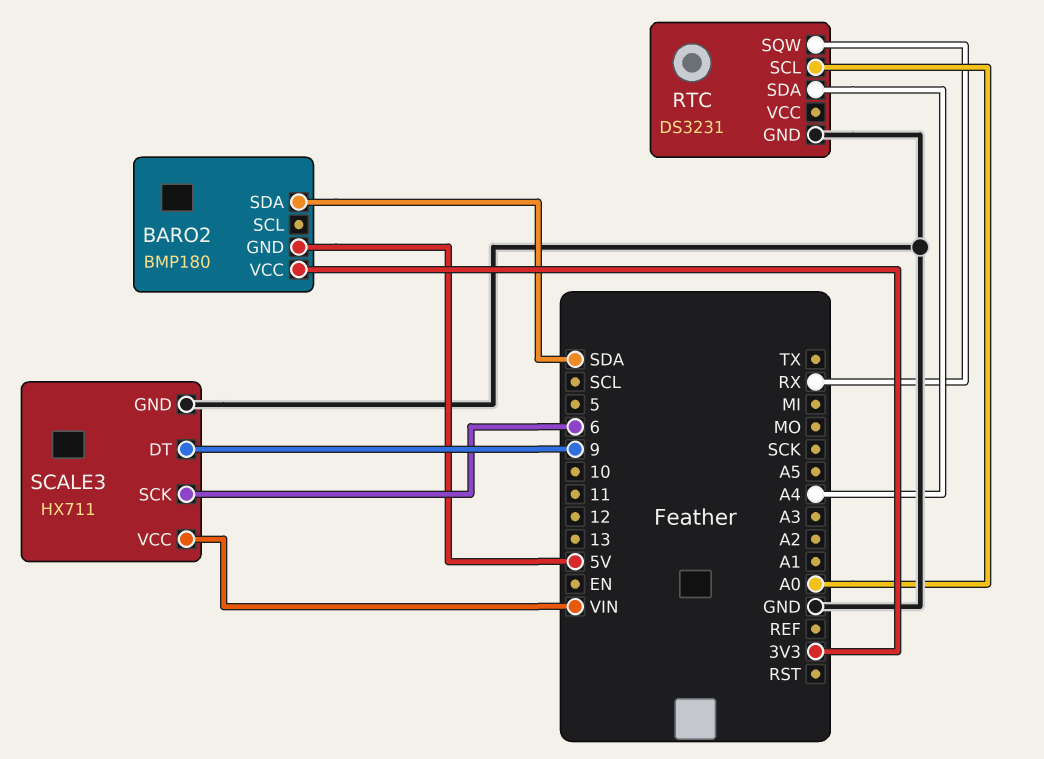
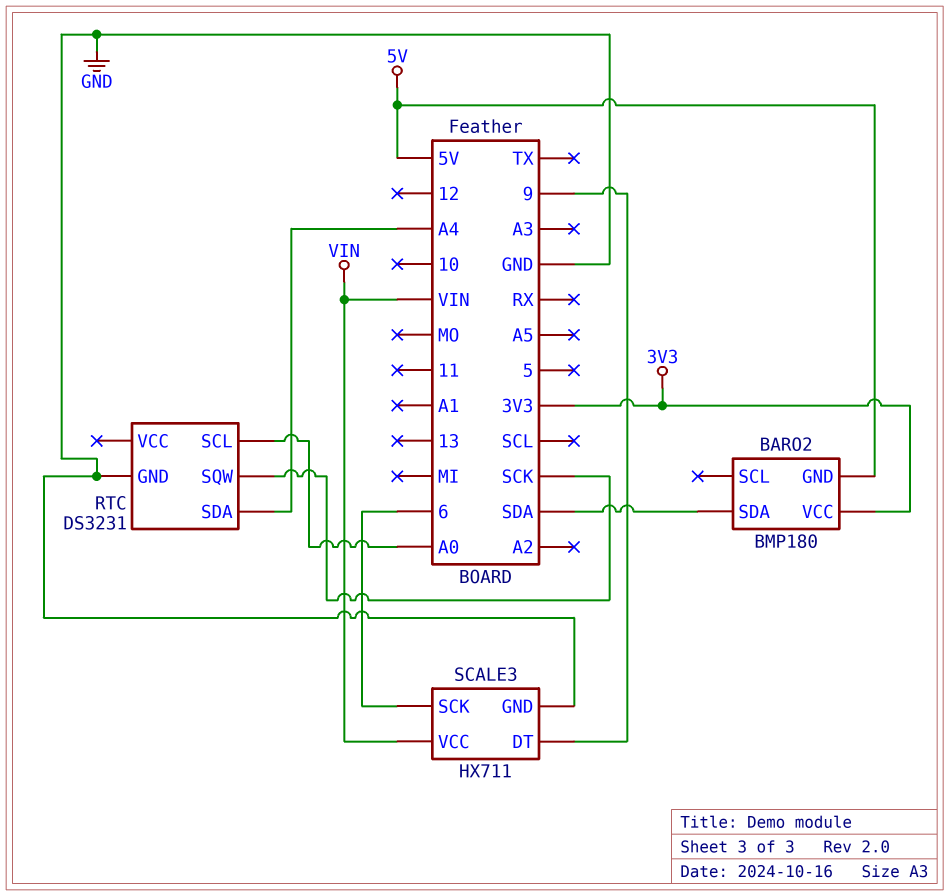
RTC pin SQW: RX -> SCK

